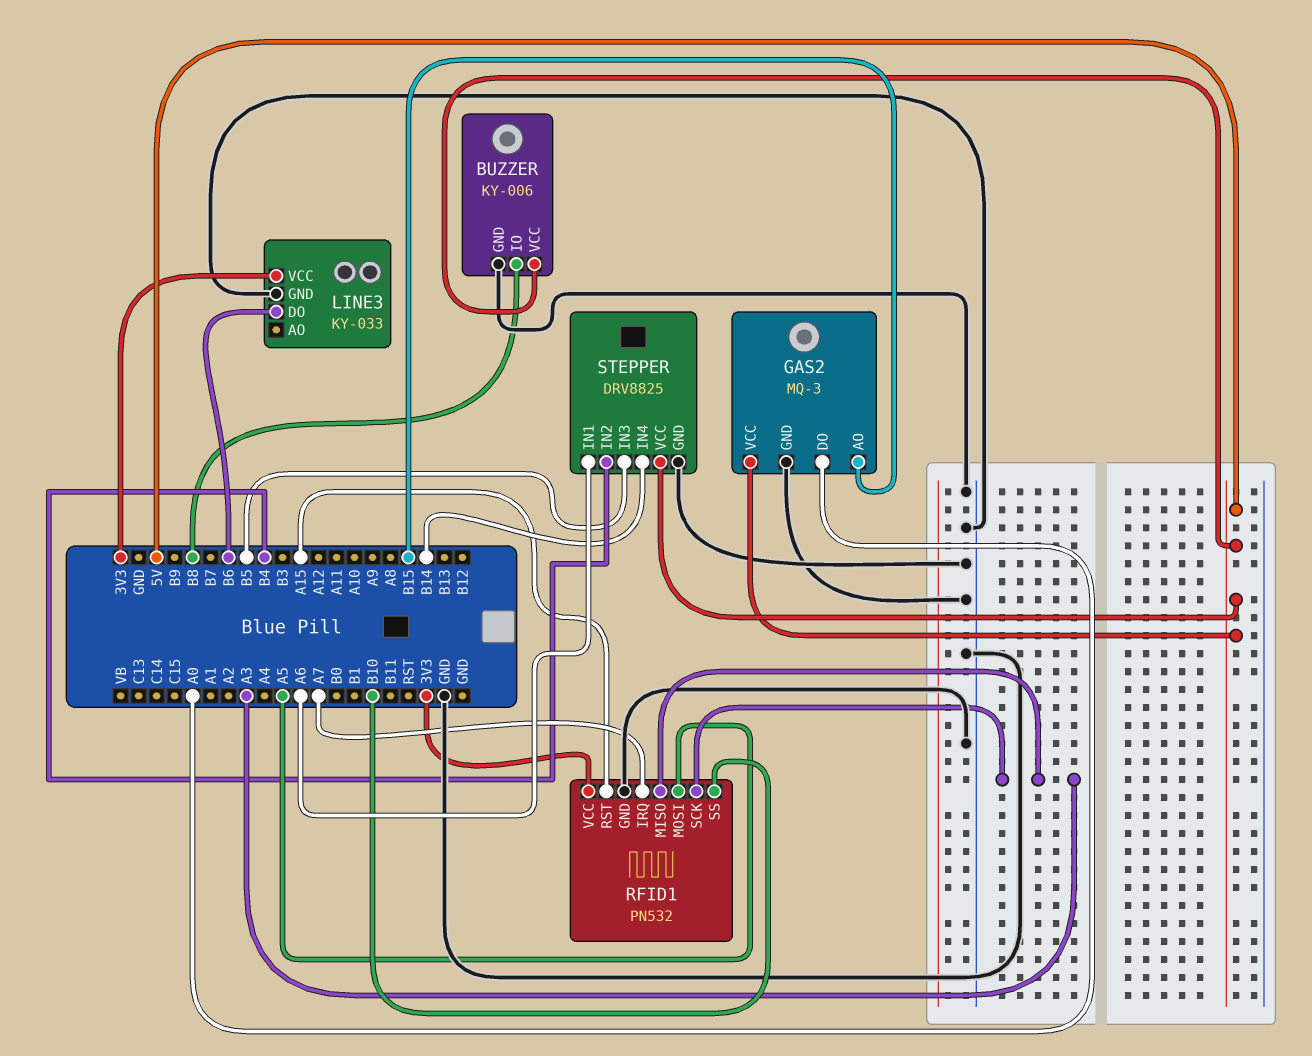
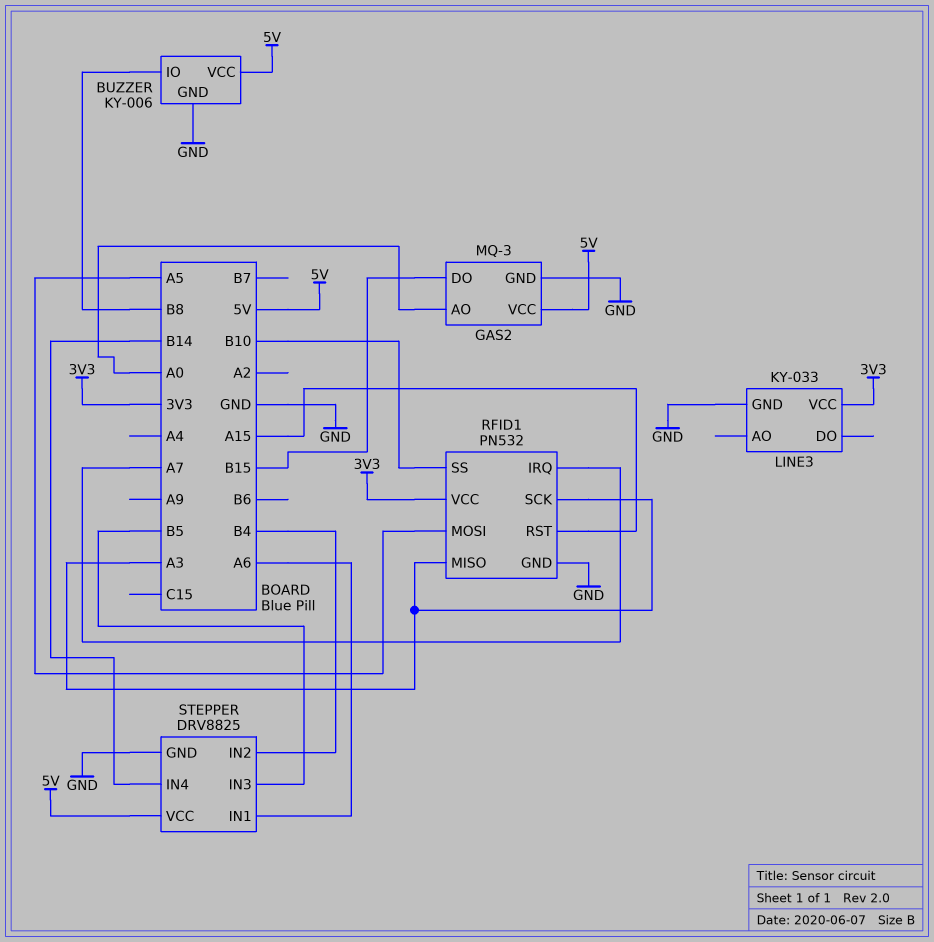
GAS2 pin AO: B15 -> A0
GAS2 pin DO: A0 -> B15
LINE3 pin DO: B6 -> none

